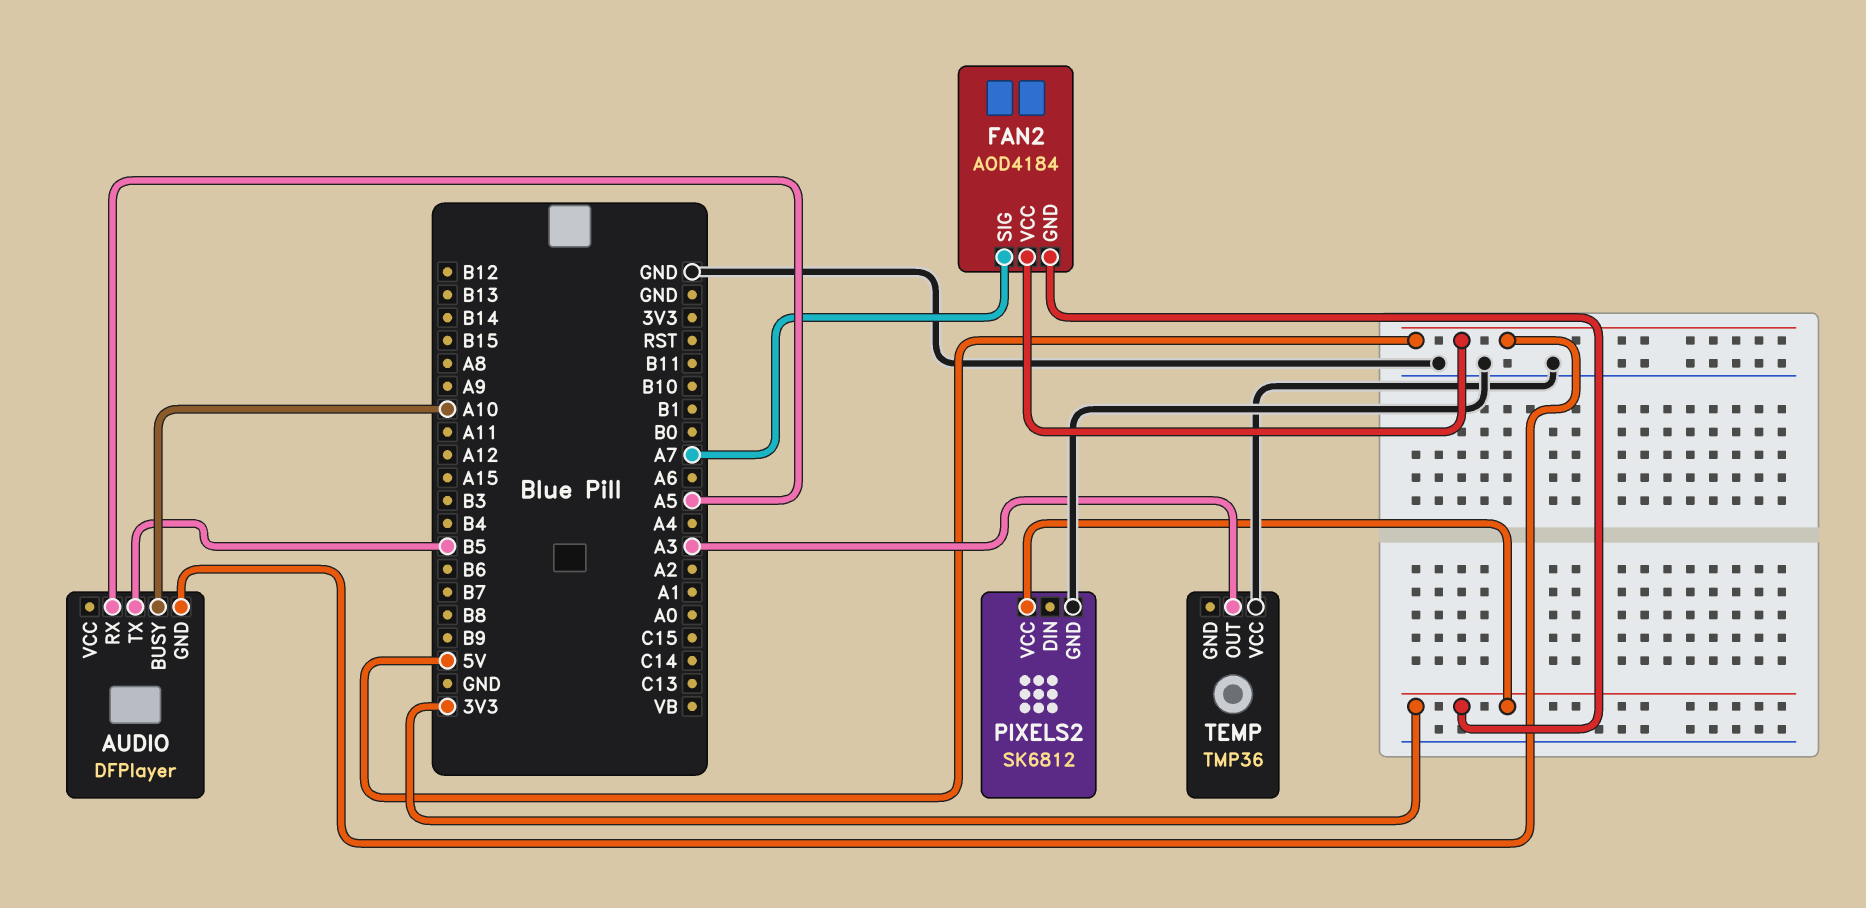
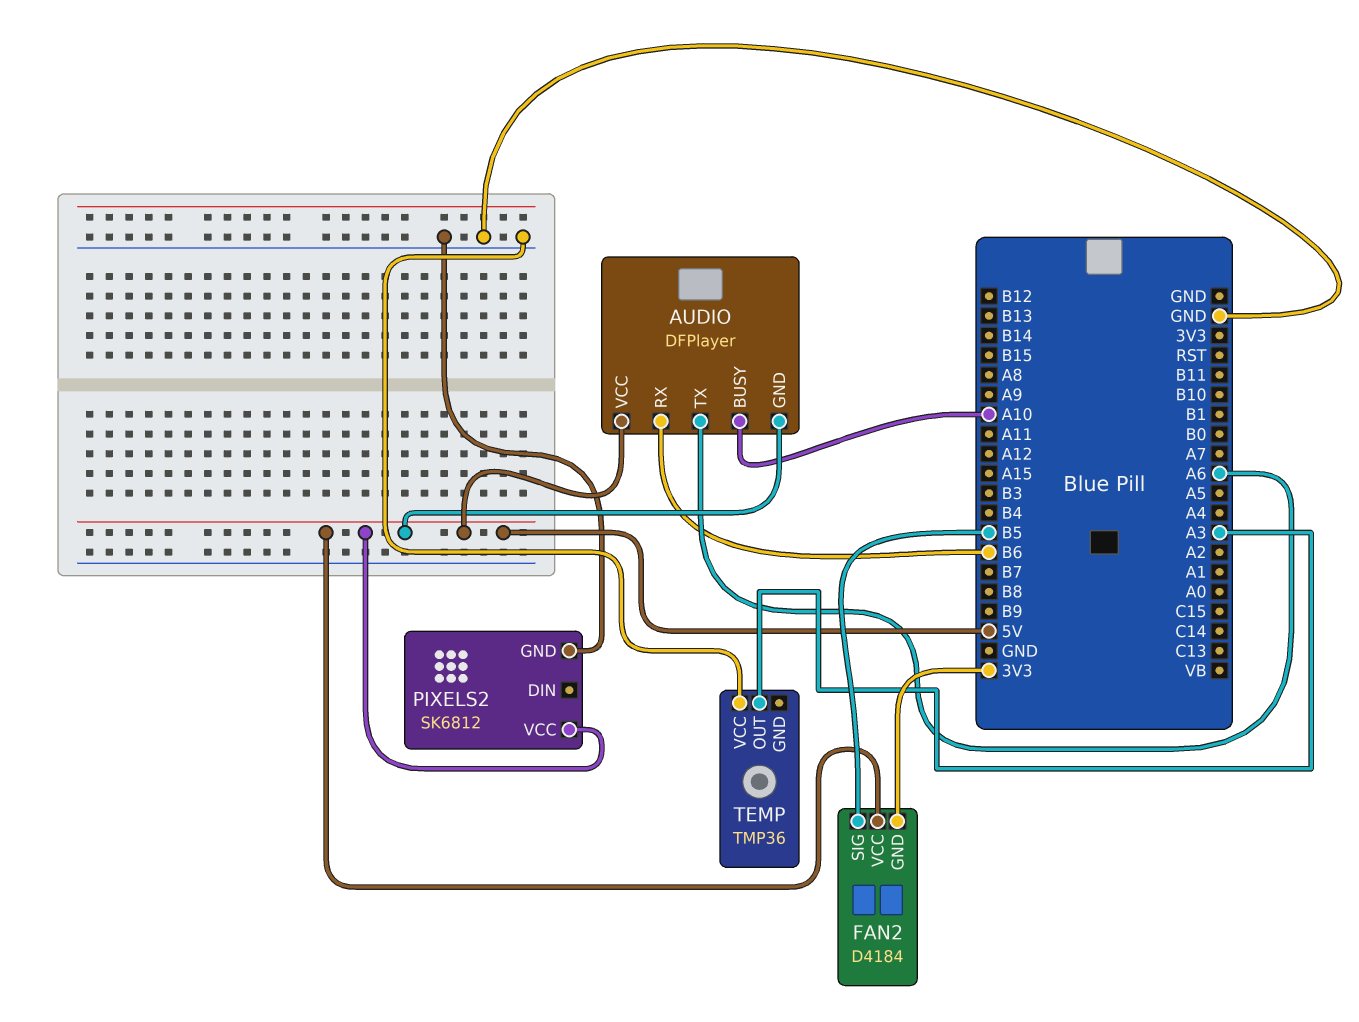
AUDIO pin RX: A5 -> B6
AUDIO pin TX: B5 -> A6
AUDIO pin VCC: none -> 5V
FAN2: AOD4184 -> D4184
FAN2 pin SIG: A7 -> B5
PIXELS2 pin VCC: 3V3 -> 5V

